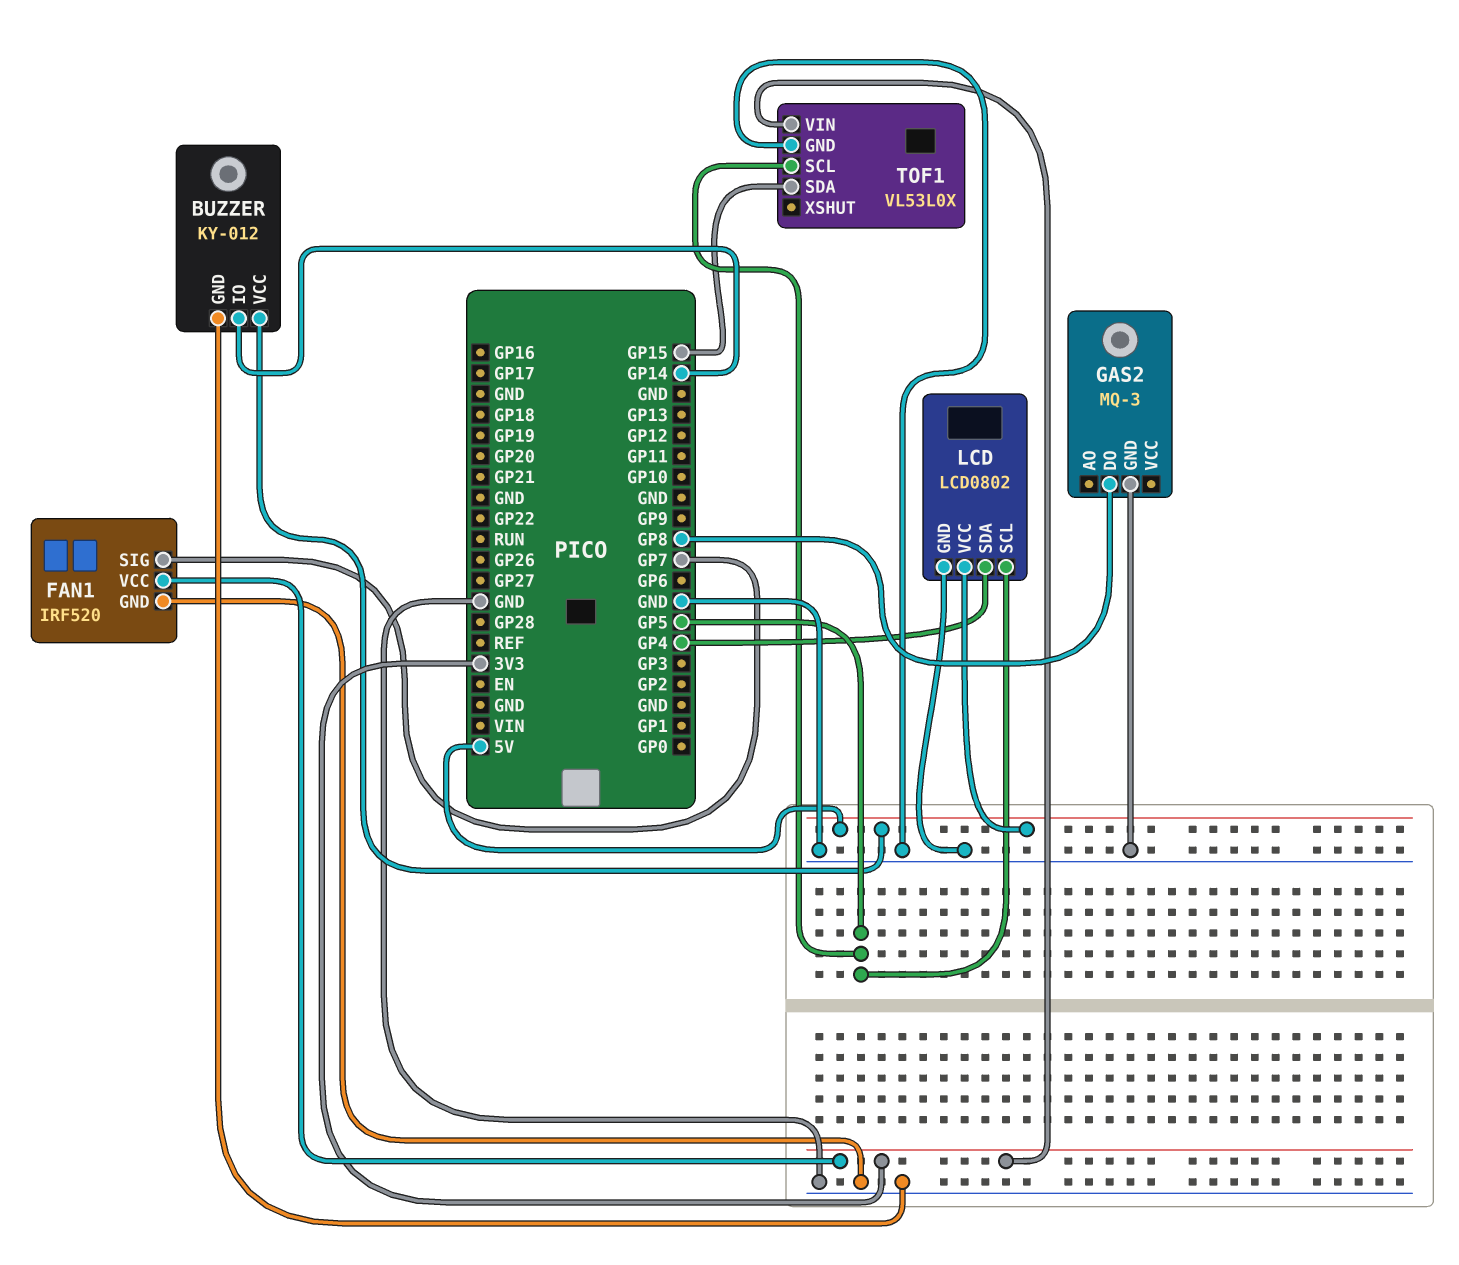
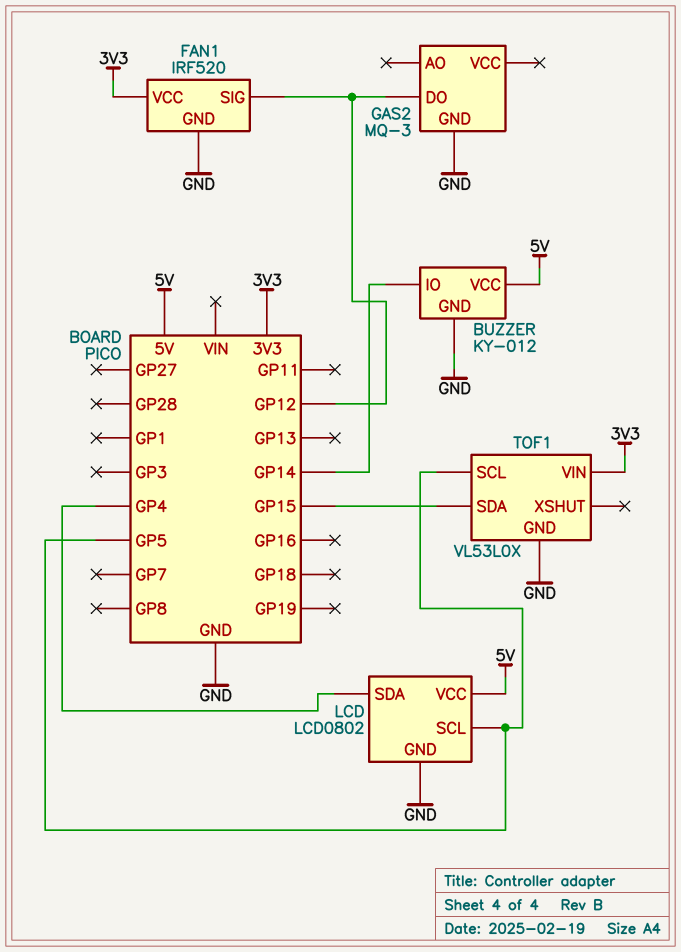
FAN1 pin SIG: GP7 -> GP12
GAS2 pin DO: GP8 -> GP12

